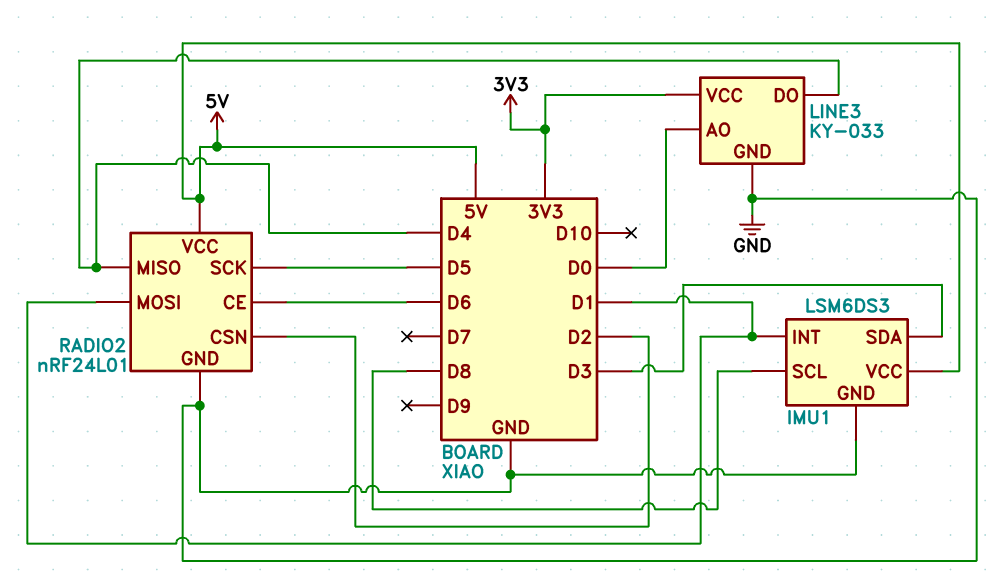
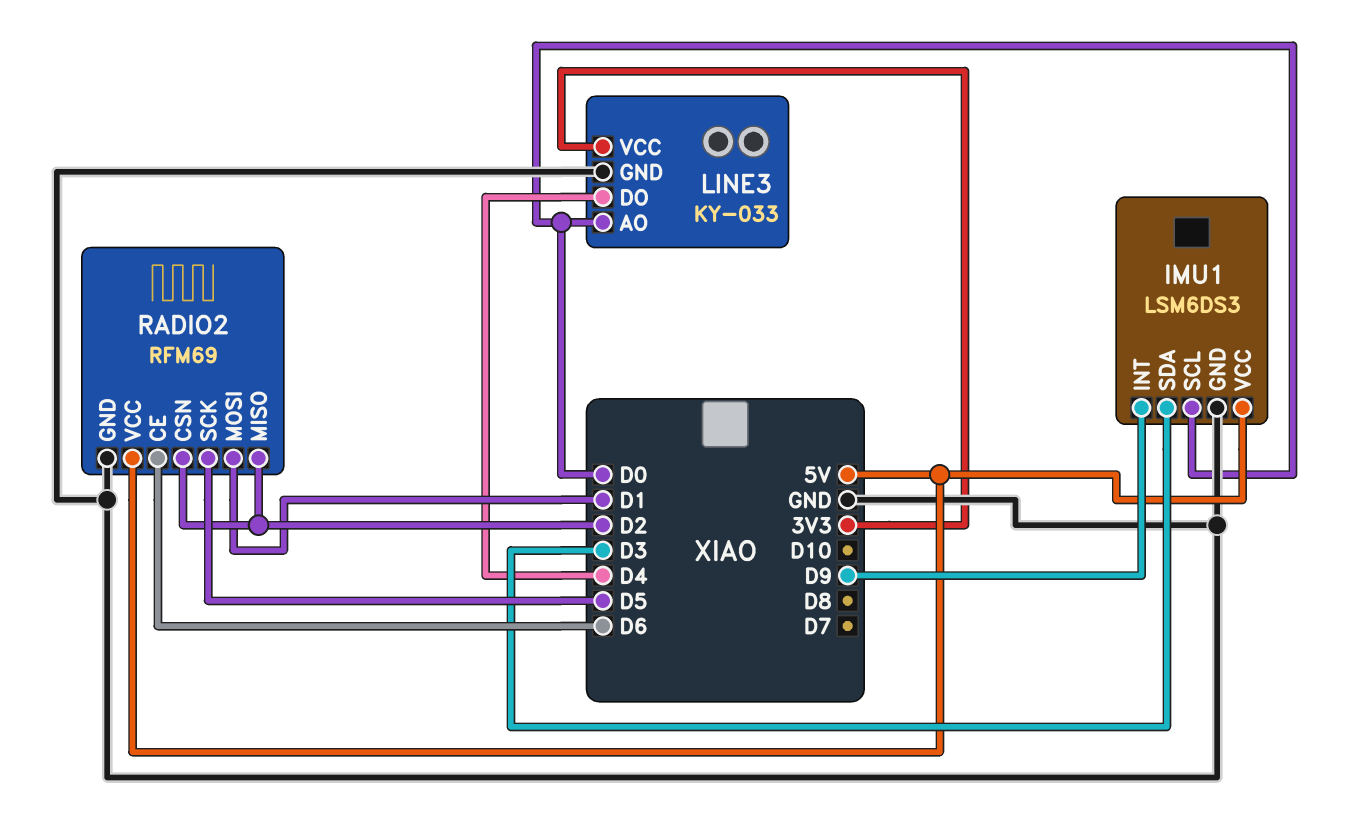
IMU1 pin INT: D1 -> D9
IMU1 pin SCL: D8 -> D0
RADIO2: nRF24L01 -> RFM69
RADIO2 pin MISO: D4 -> D2

